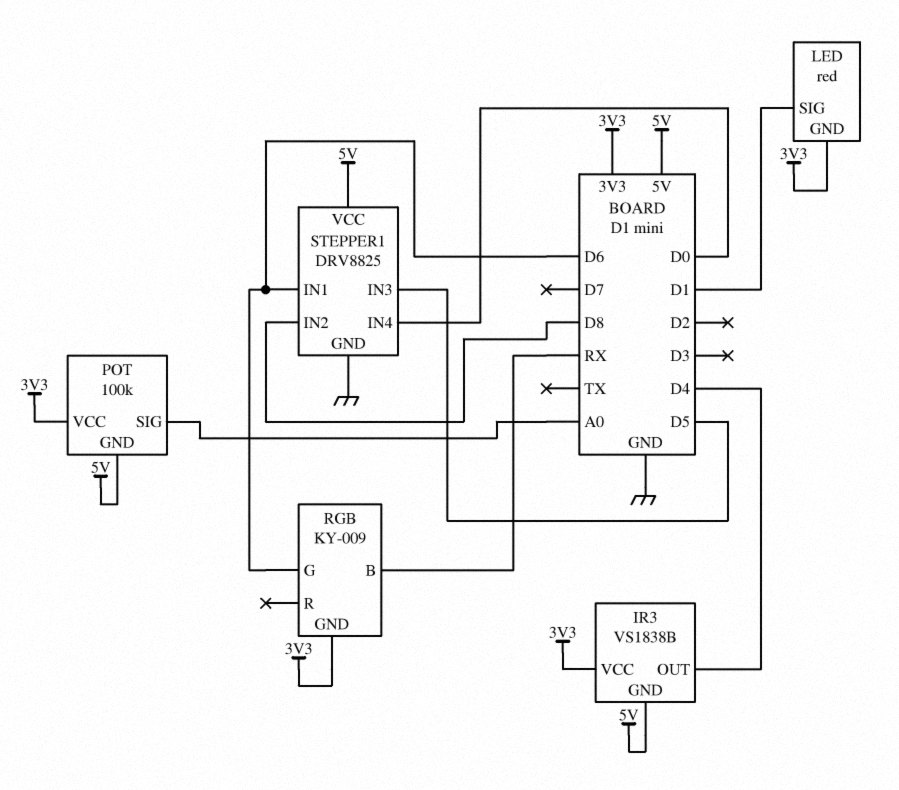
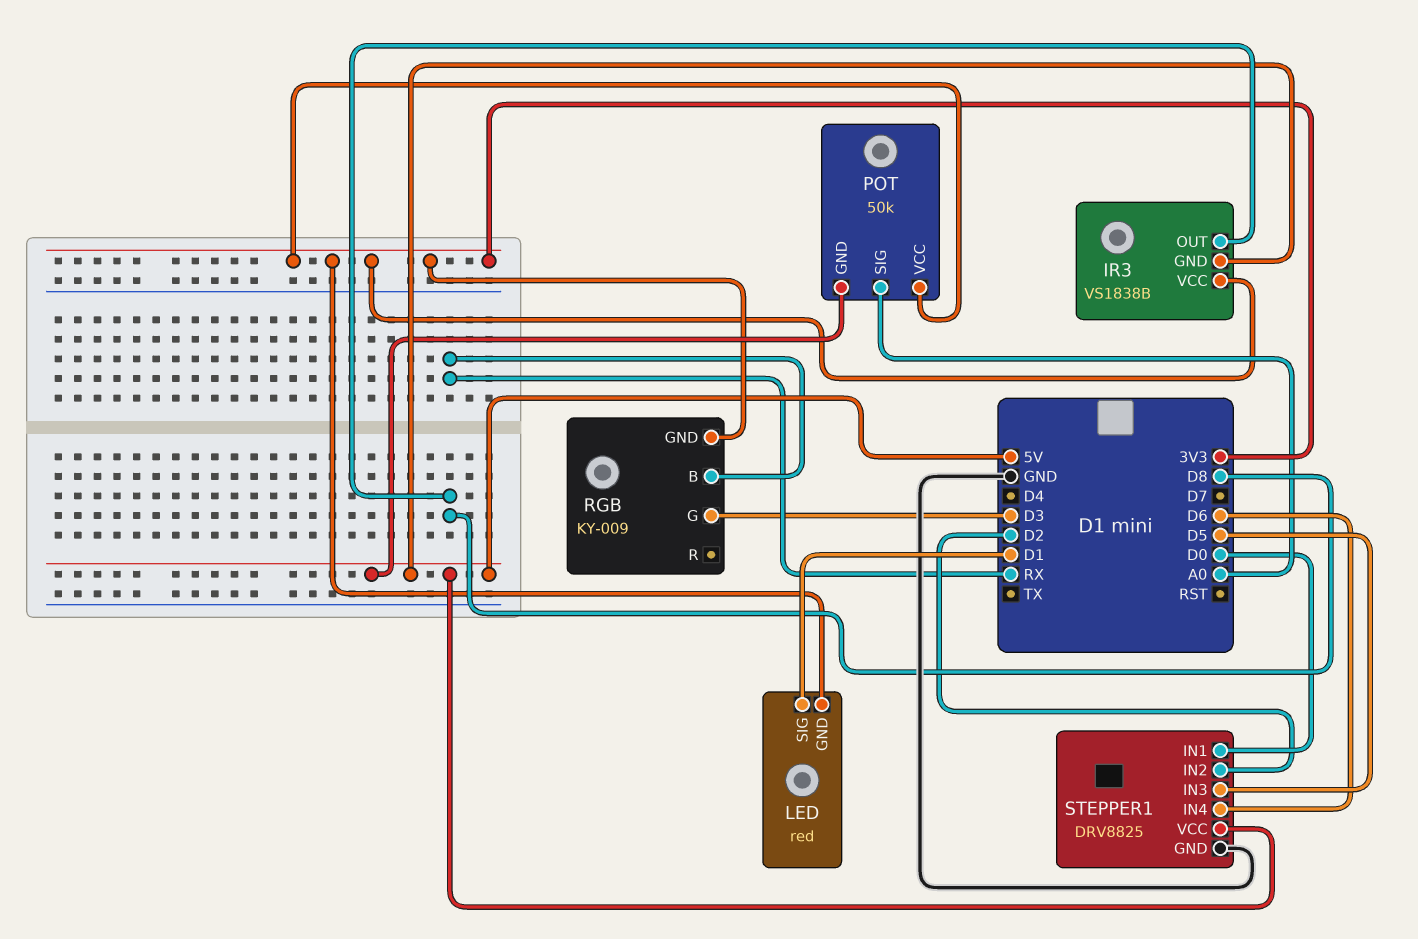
IR3 pin OUT: D4 -> D8
POT: 100k -> 50k
RGB pin G: D6 -> D3
STEPPER1 pin IN1: D6 -> D0
STEPPER1 pin IN2: D8 -> D2
STEPPER1 pin IN4: D0 -> D6

